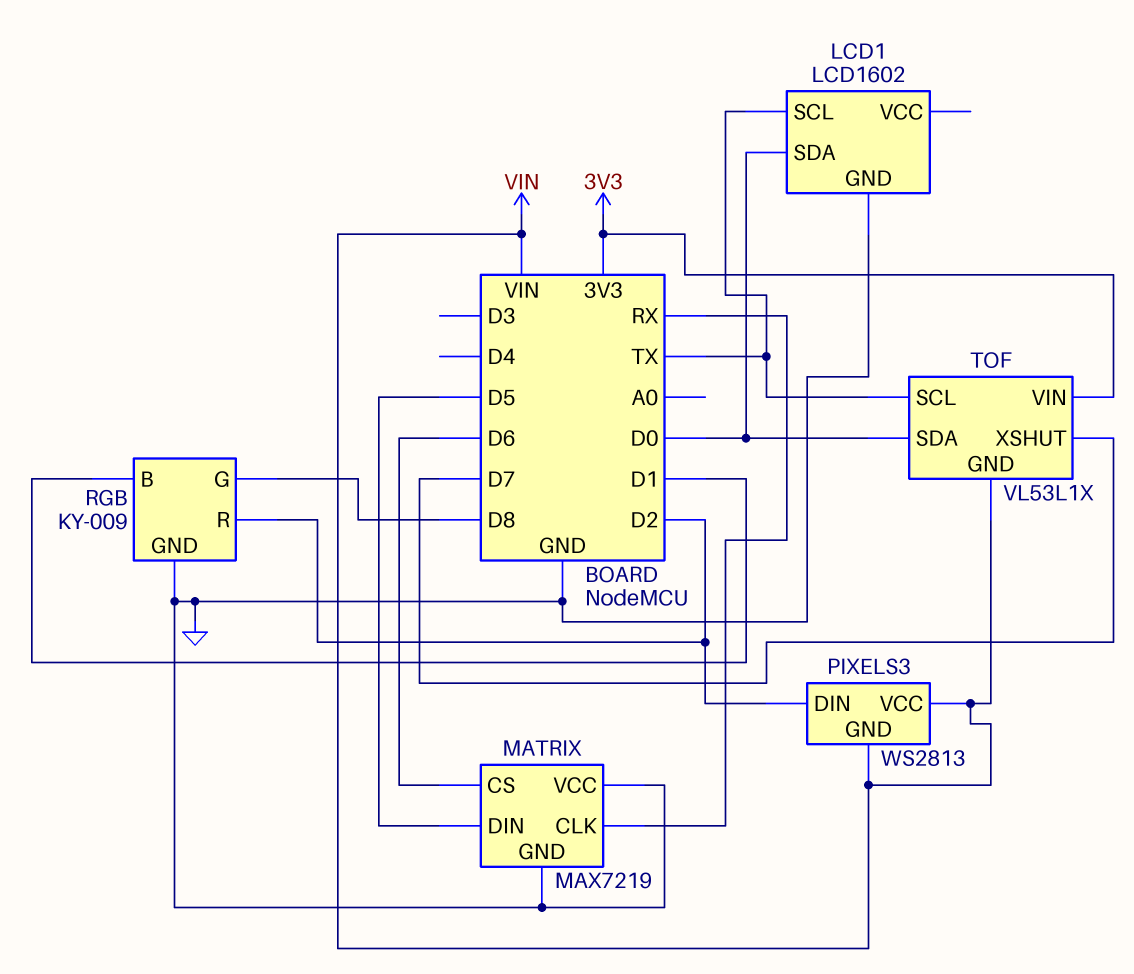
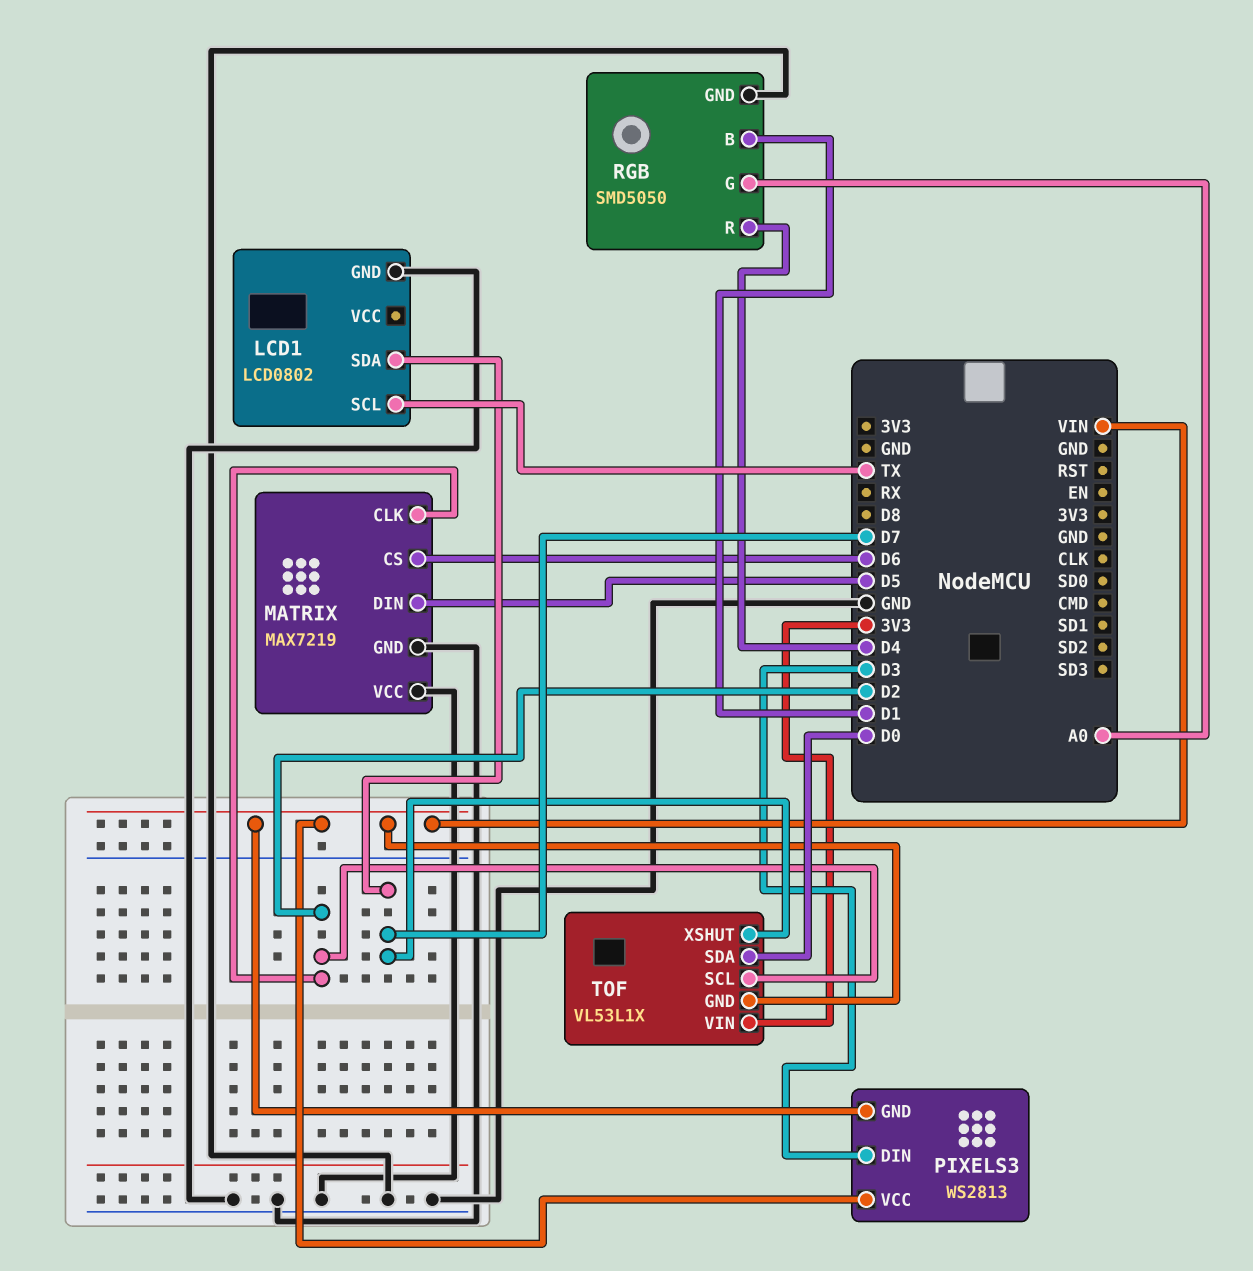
LCD1: LCD1602 -> LCD0802
LCD1 pin SDA: D0 -> D7
MATRIX pin CLK: RX -> D2
PIXELS3 pin DIN: D2 -> D3
RGB: KY-009 -> SMD5050
RGB pin G: D8 -> A0
RGB pin R: D2 -> D4
TOF pin SCL: TX -> D2

